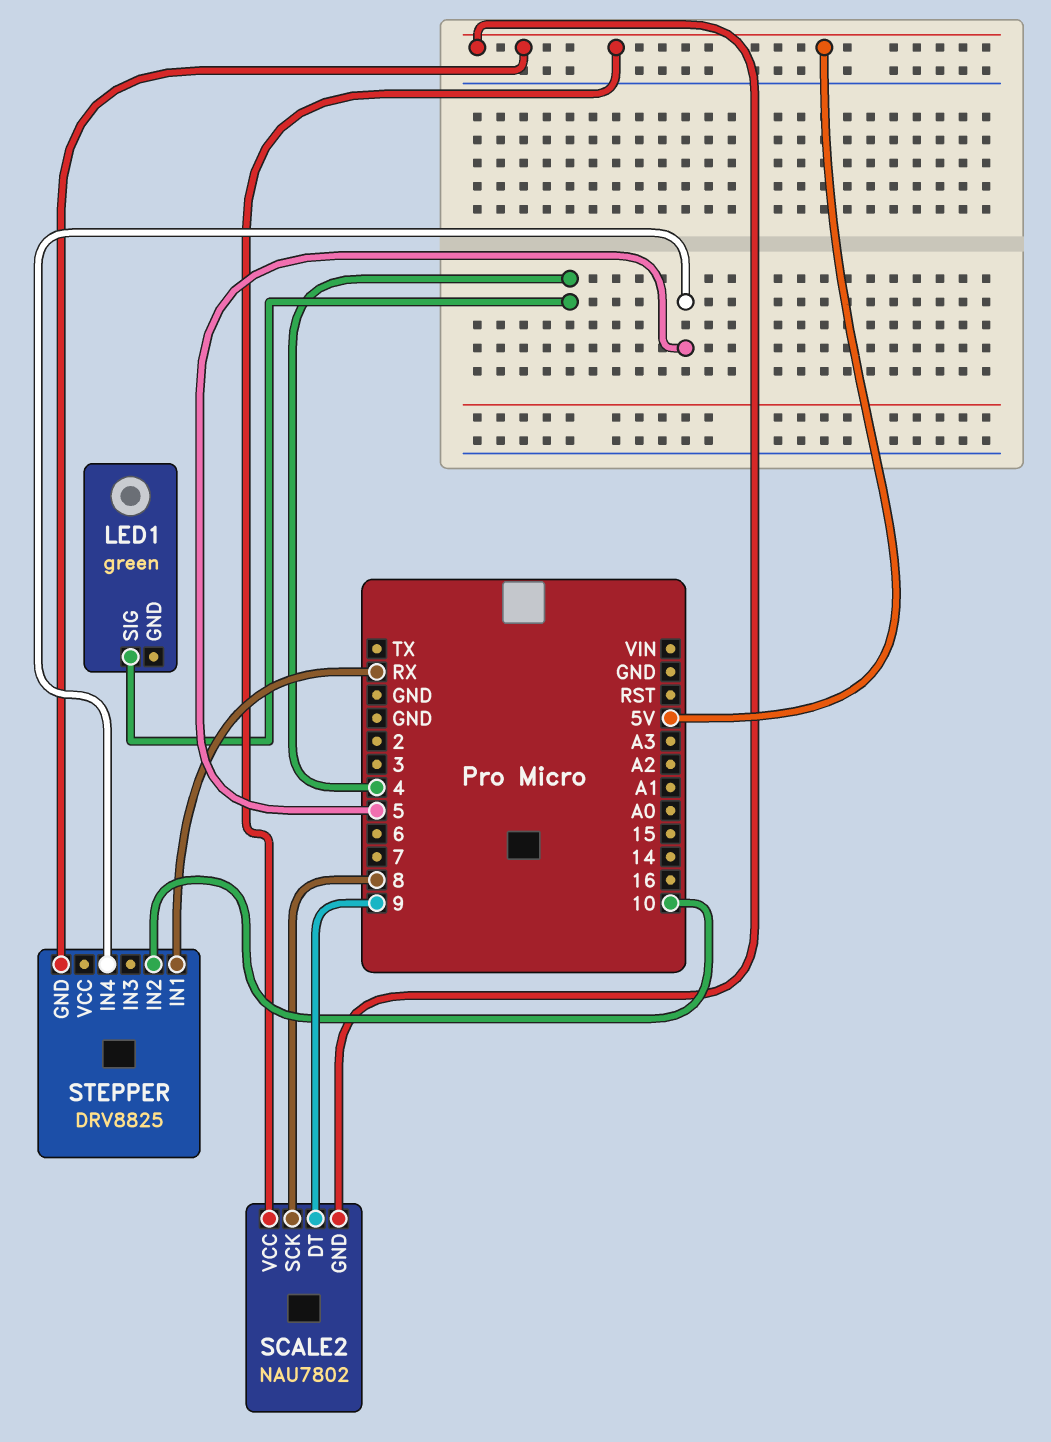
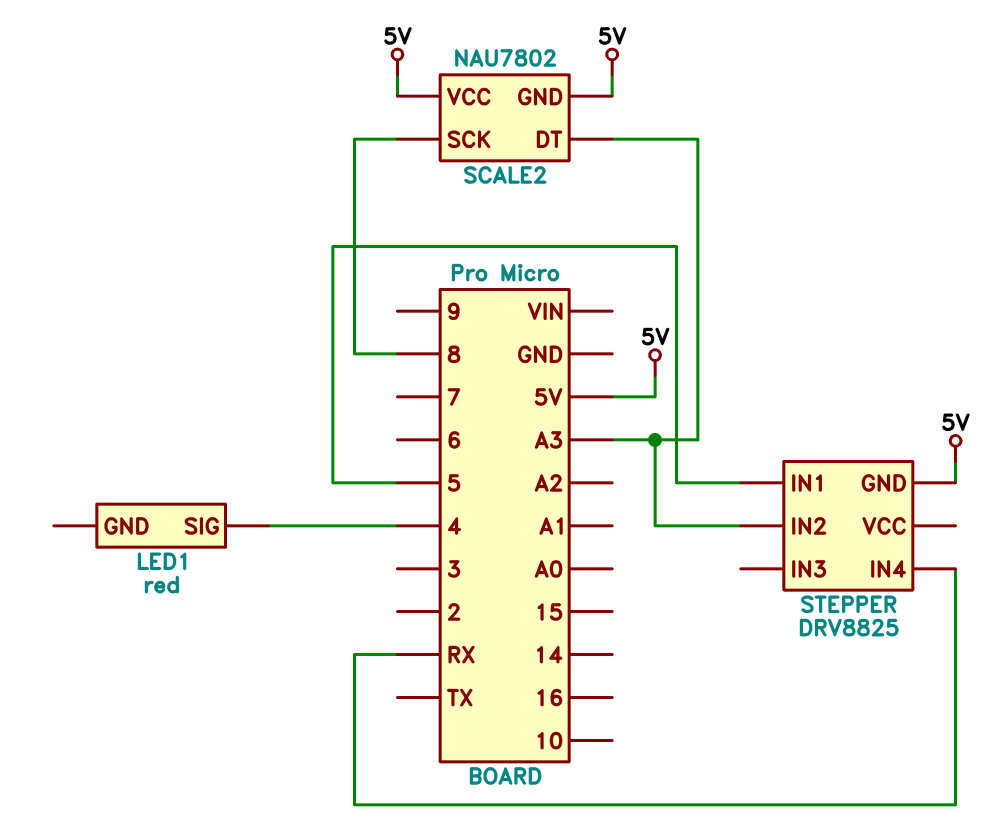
LED1: green -> red
SCALE2 pin DT: 9 -> A3
STEPPER pin IN1: RX -> 5
STEPPER pin IN2: 10 -> A3
STEPPER pin IN4: 5 -> RX

